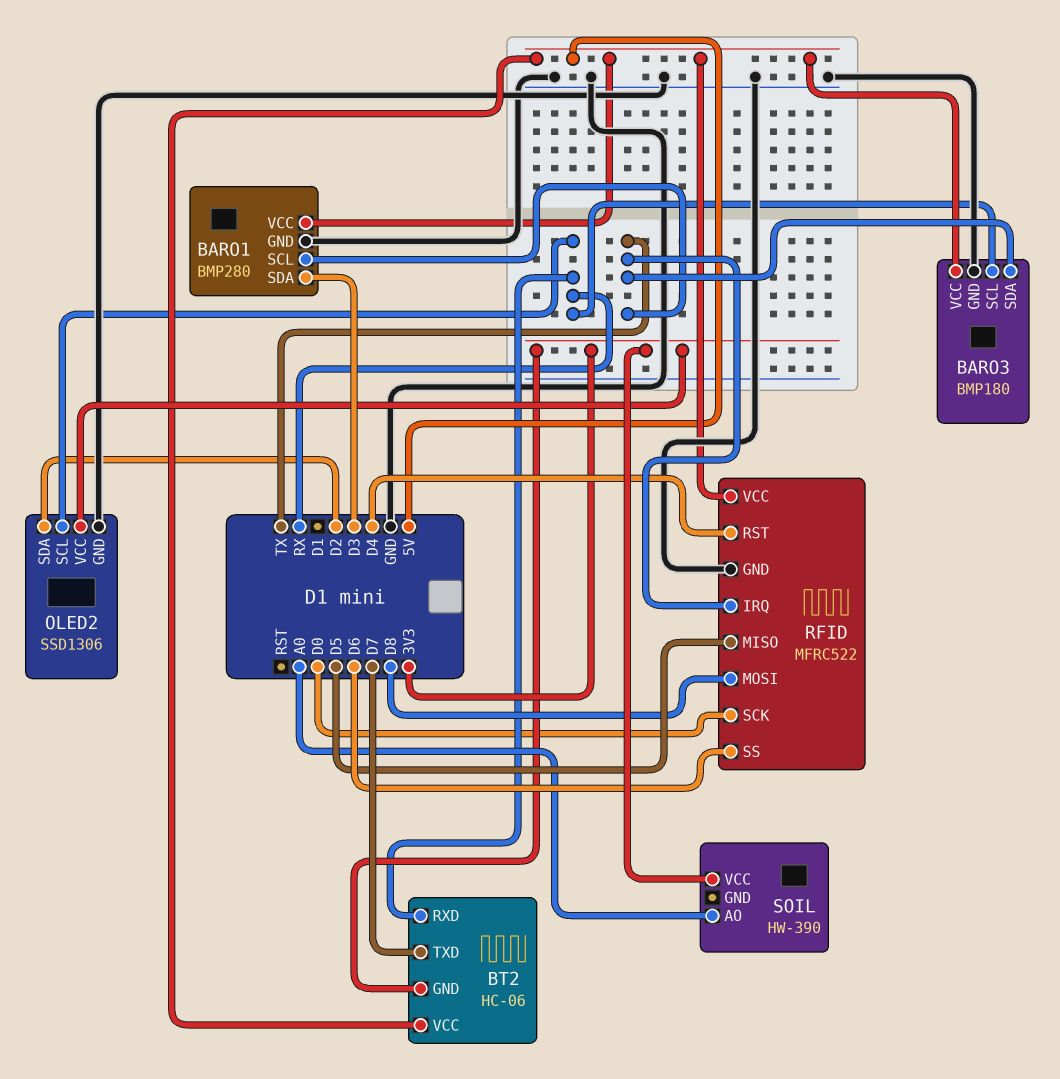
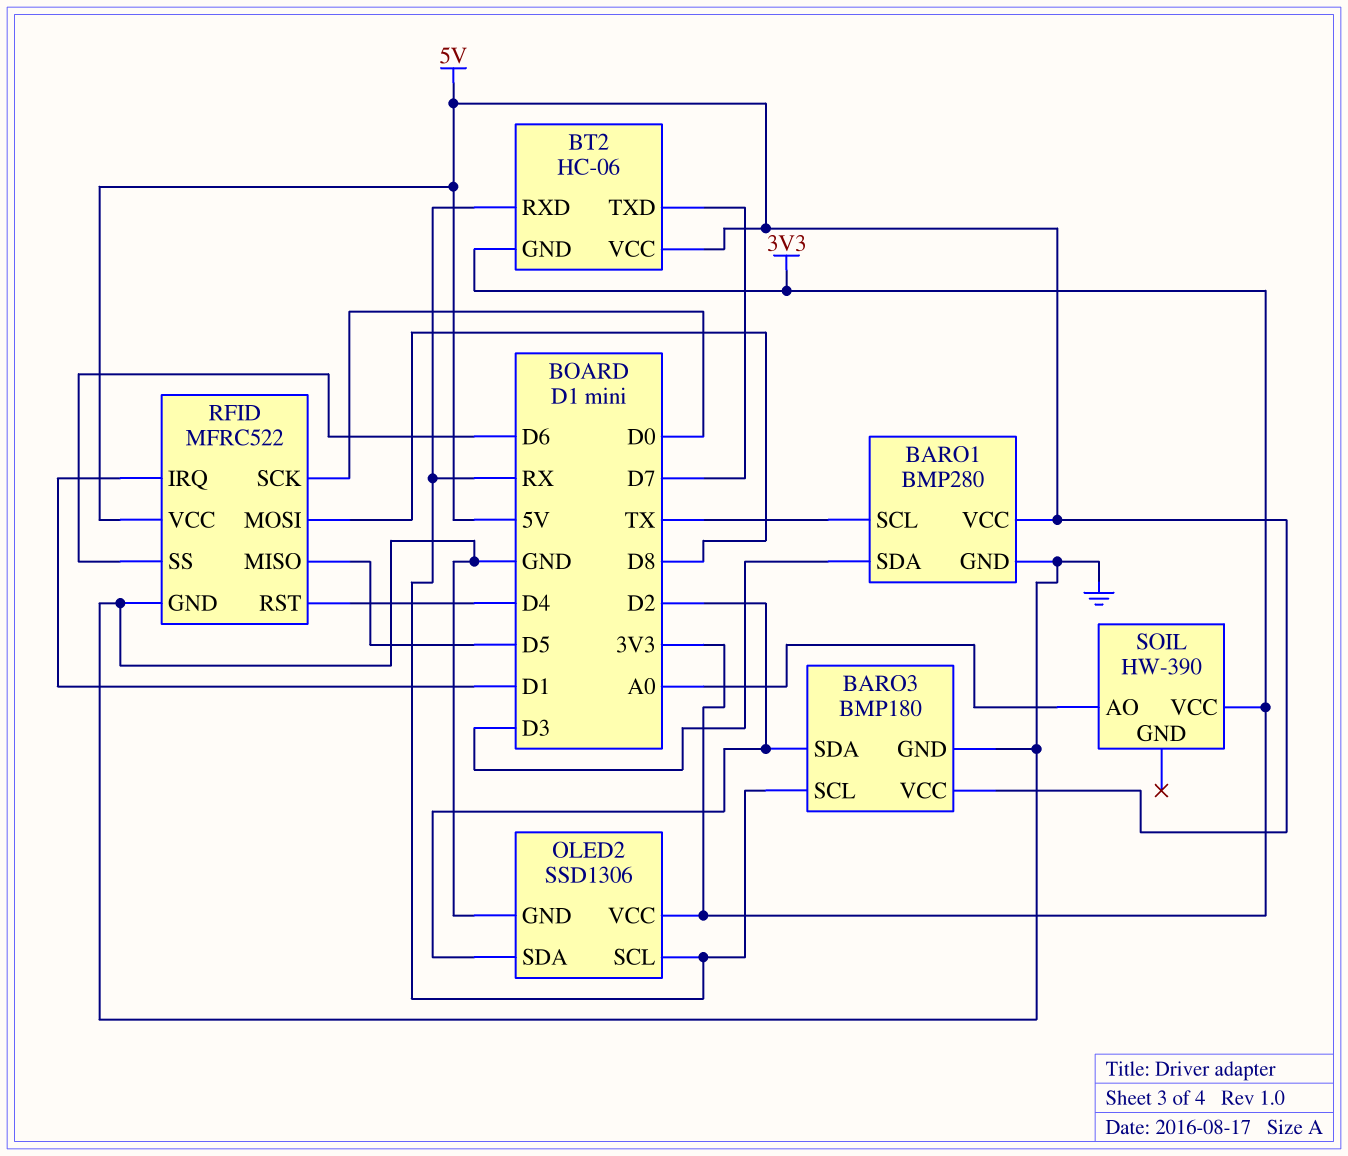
BARO3 pin SDA: TX -> D2
RFID pin IRQ: TX -> D1

